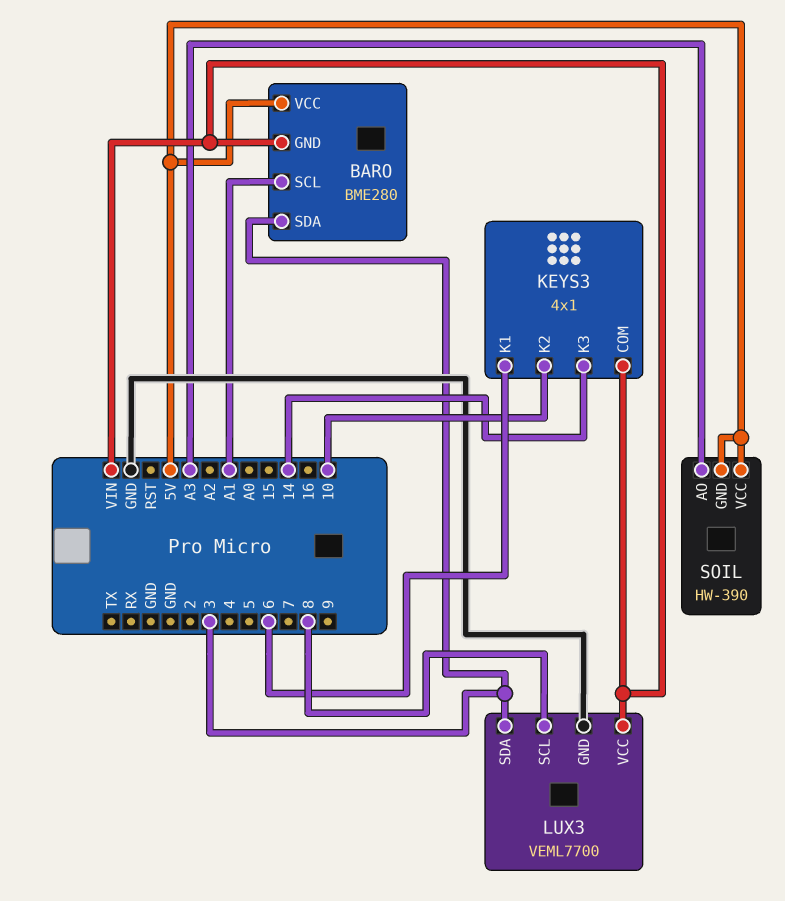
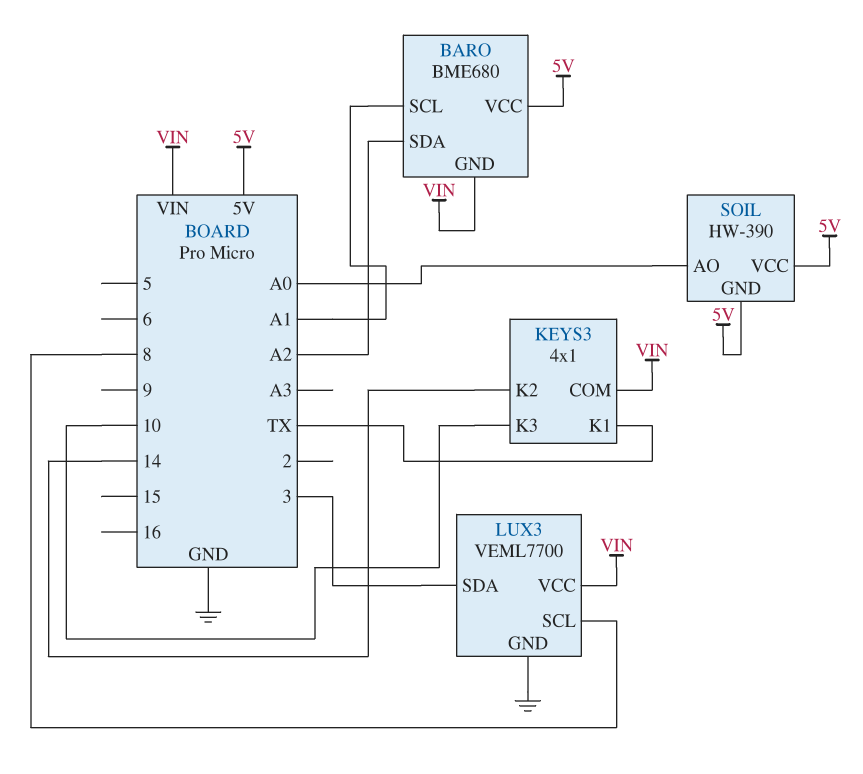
BARO: BME280 -> BME680
BARO pin SDA: 3 -> A2
KEYS3 pin K1: 6 -> TX
KEYS3 pin K2: 10 -> 14
KEYS3 pin K3: 14 -> 10
SOIL pin AO: A3 -> A0

